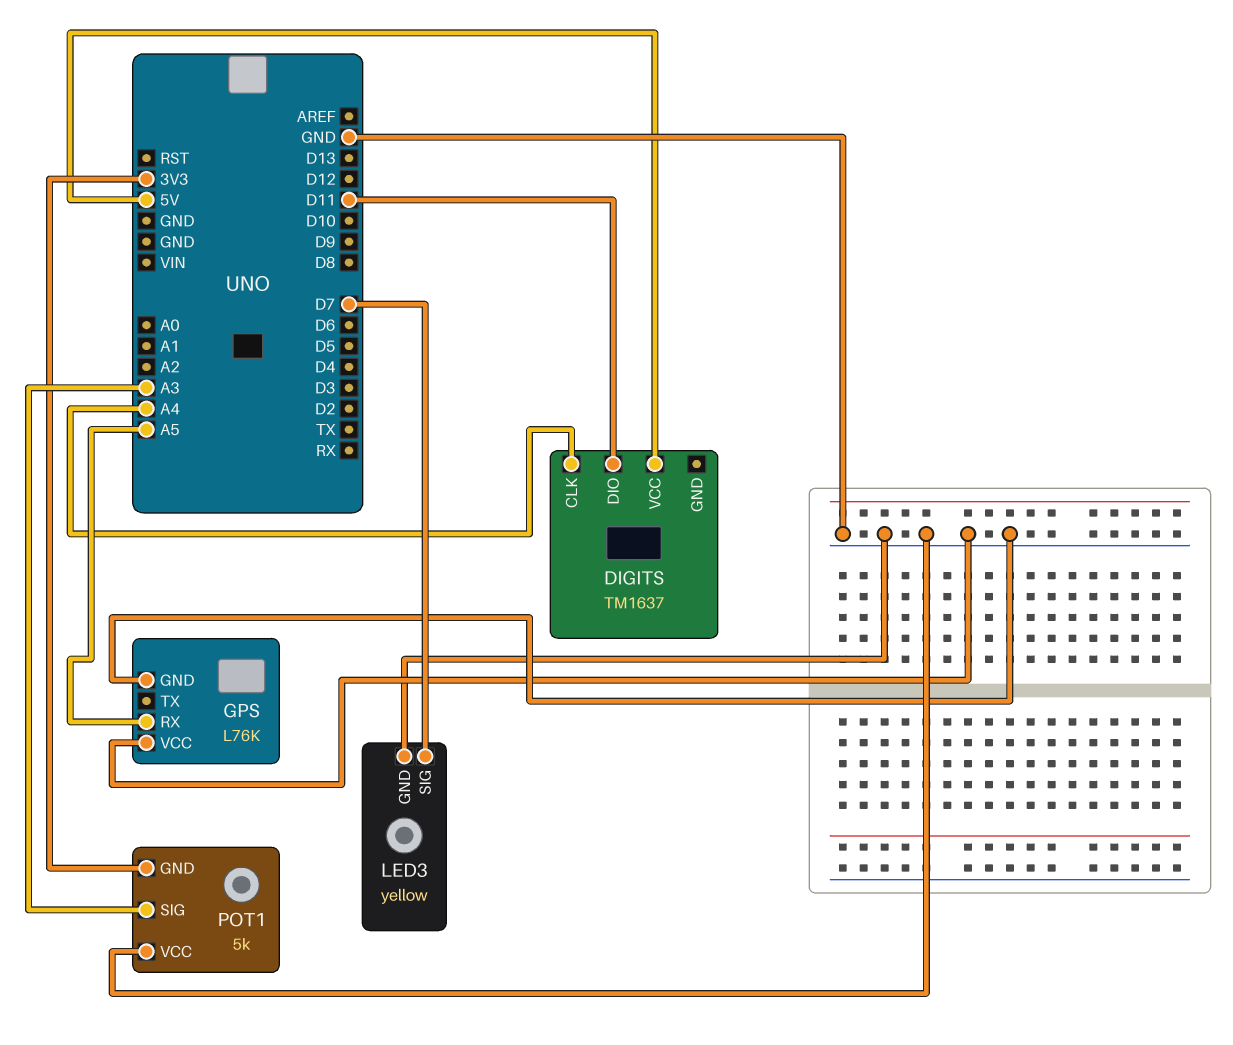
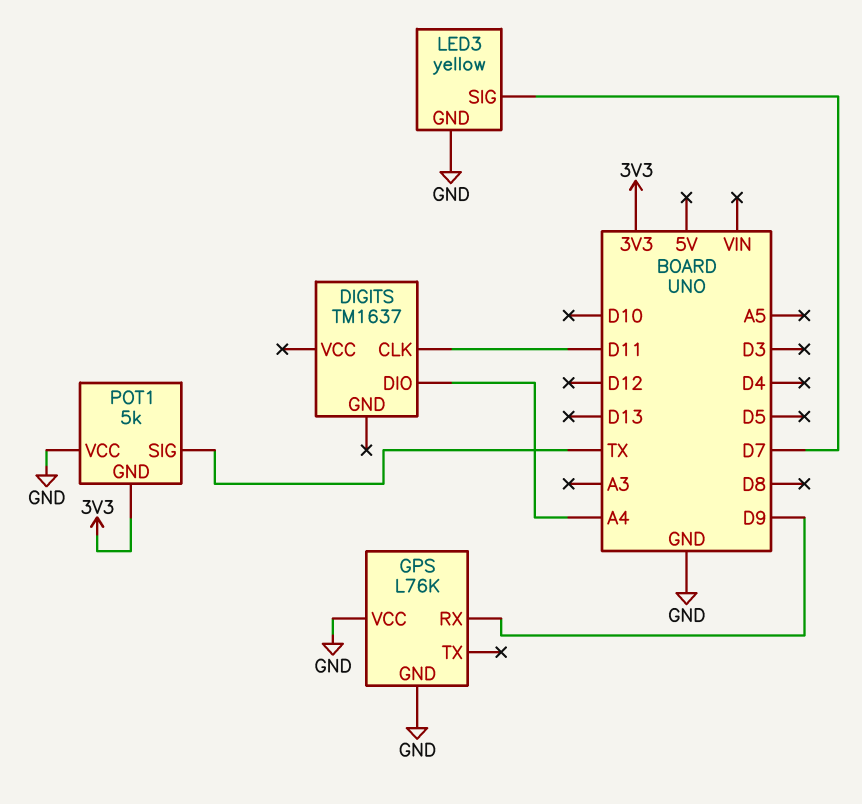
DIGITS pin CLK: A4 -> D11
DIGITS pin DIO: D11 -> A4
DIGITS pin VCC: 5V -> none
GPS pin RX: A5 -> D9
POT1 pin SIG: A3 -> TX

